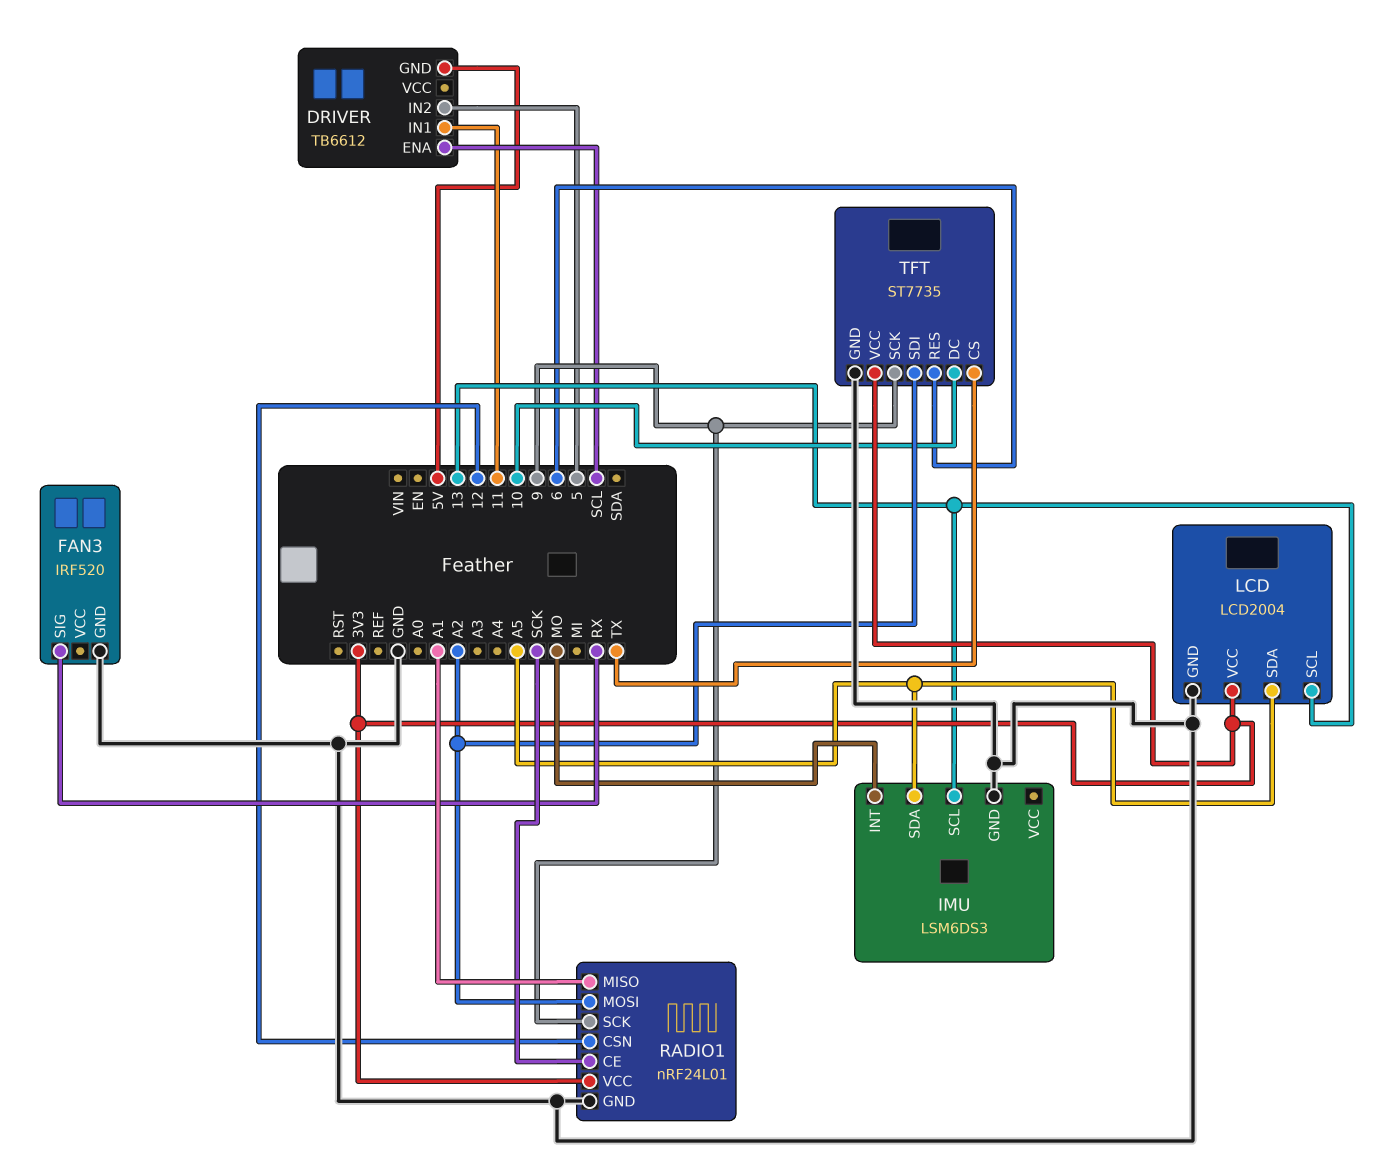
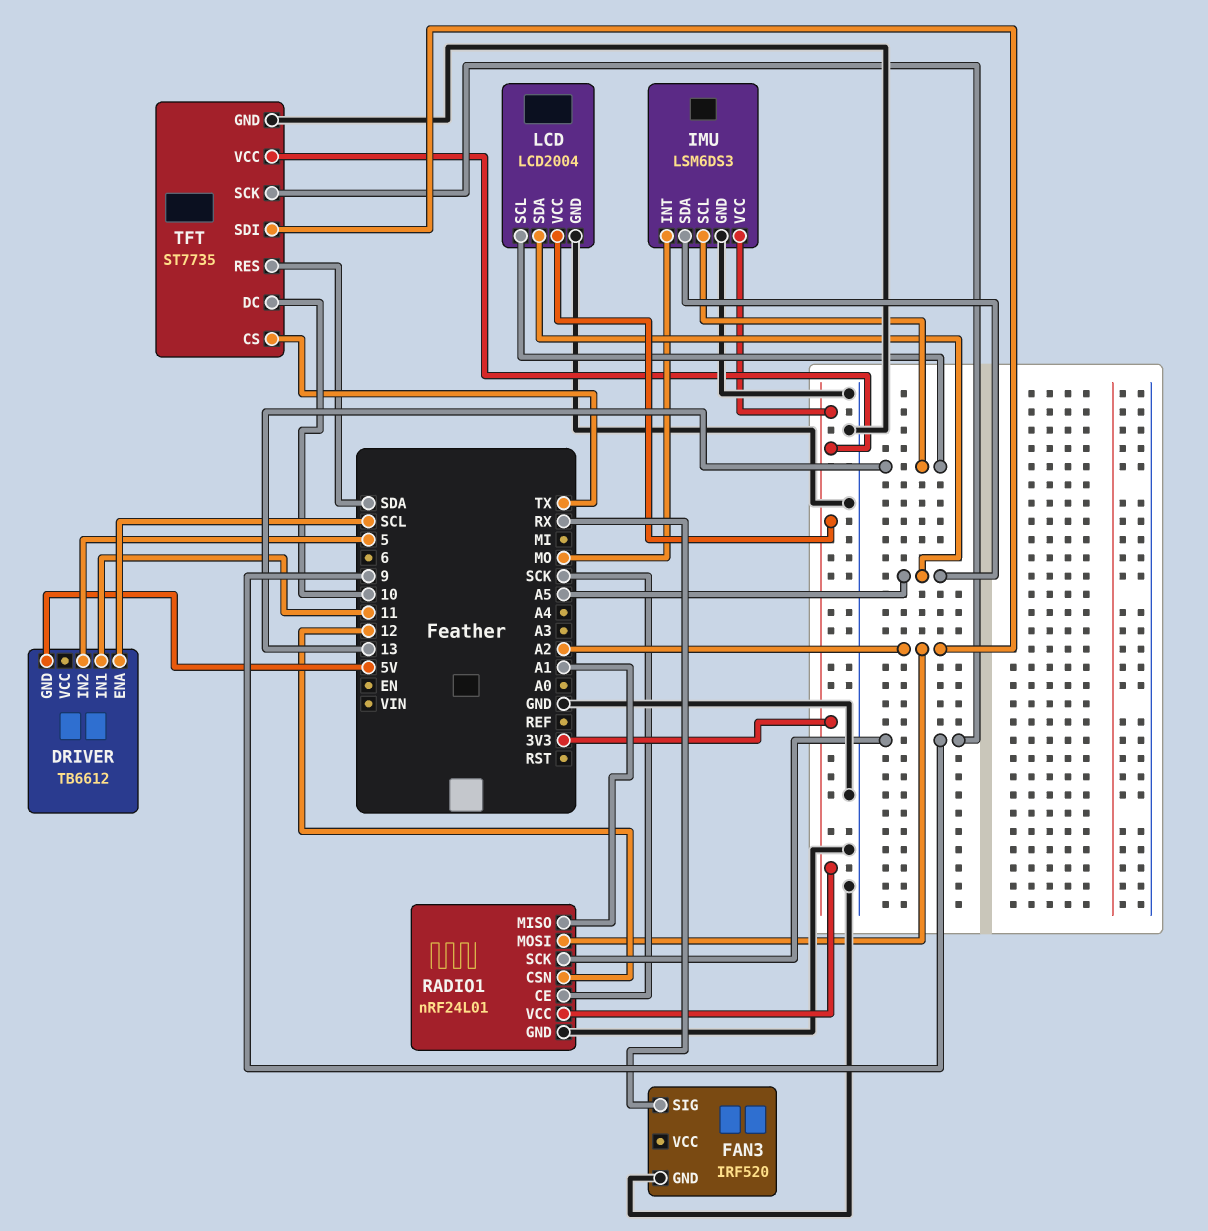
IMU pin VCC: none -> 3V3
TFT pin RES: 6 -> SDA

